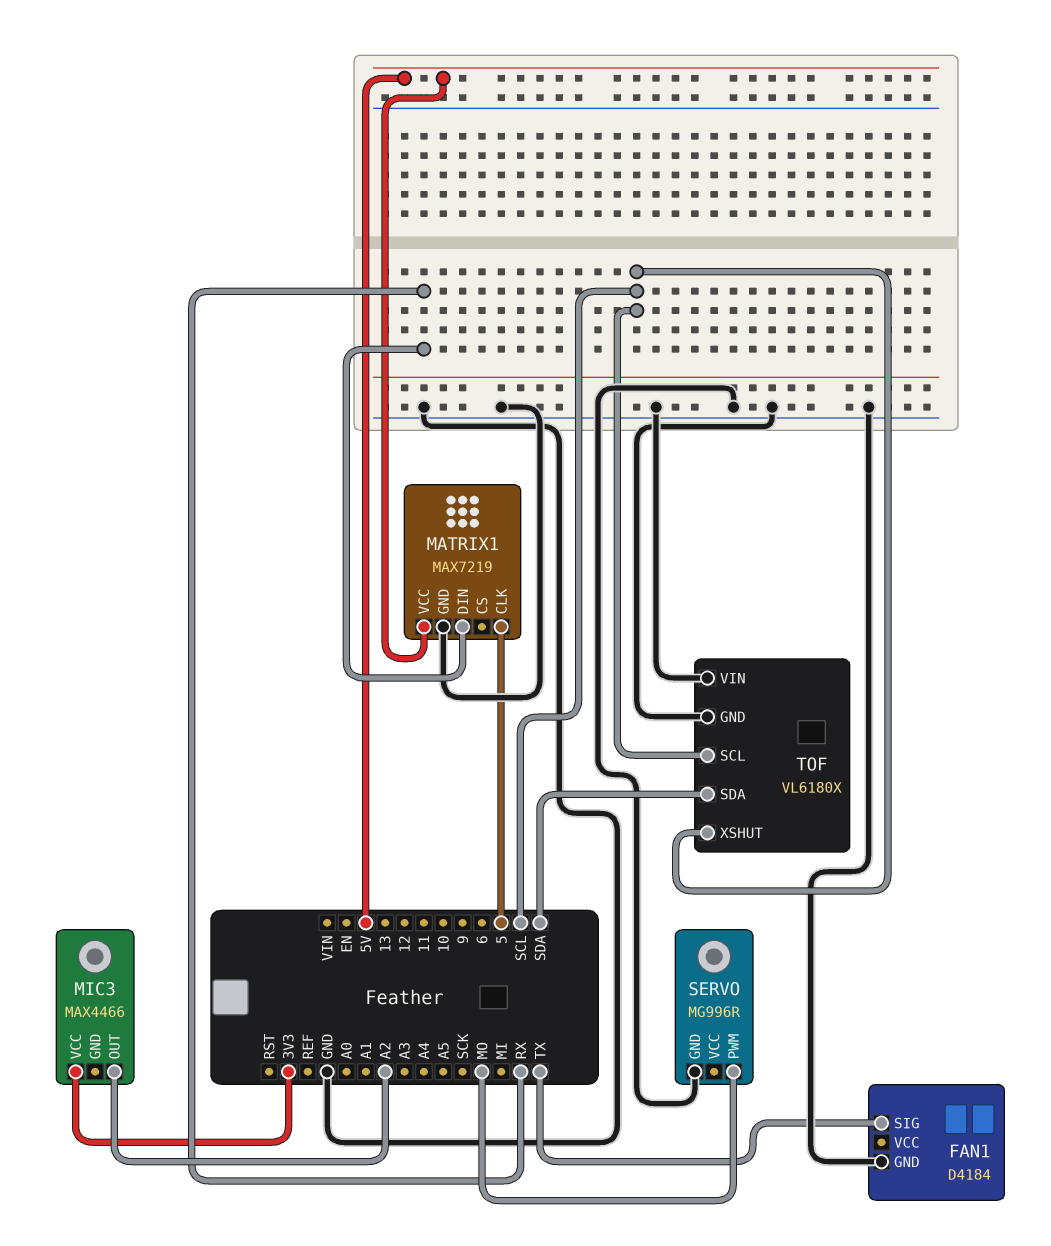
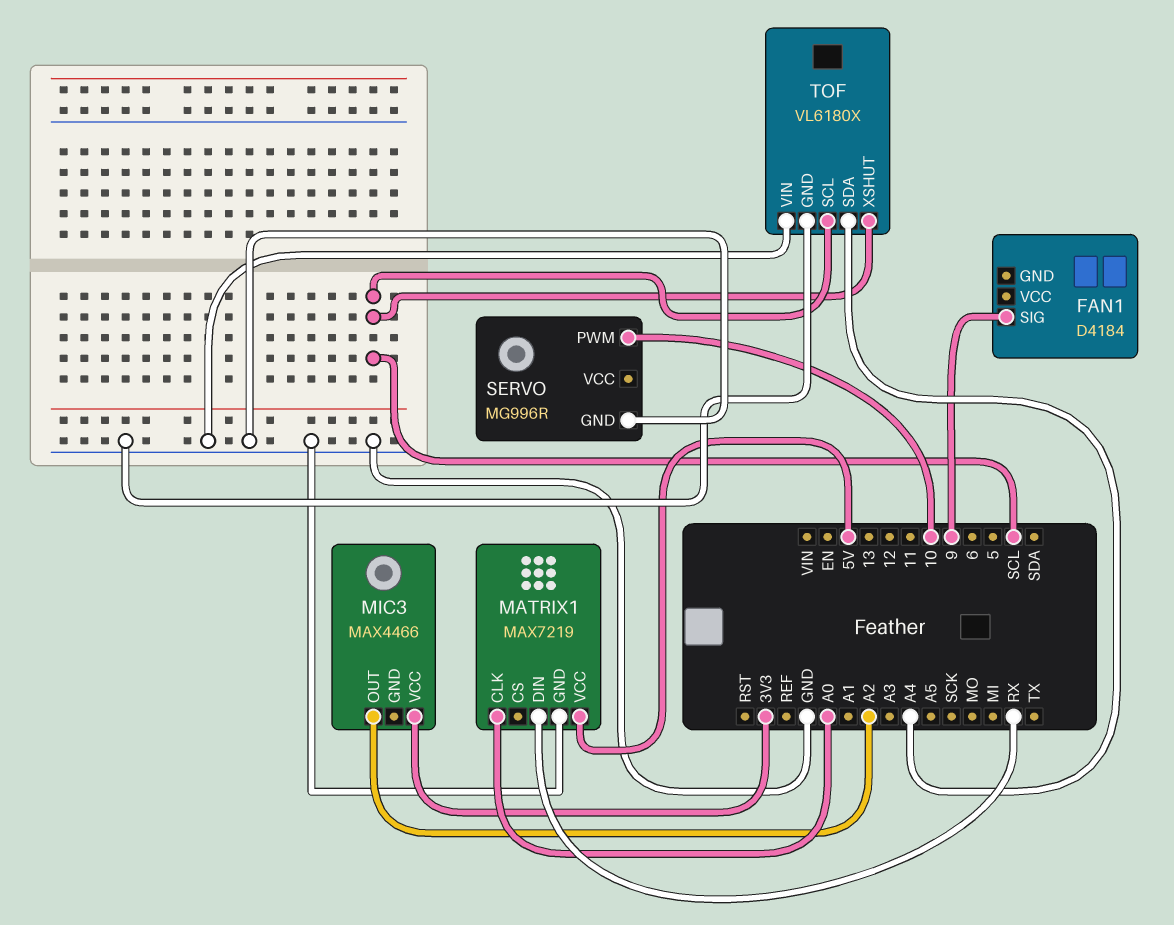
FAN1 pin GND: GND -> none
FAN1 pin SIG: TX -> 9
MATRIX1 pin CLK: 5 -> A0
SERVO pin PWM: MO -> 10
TOF pin SDA: SDA -> A4

